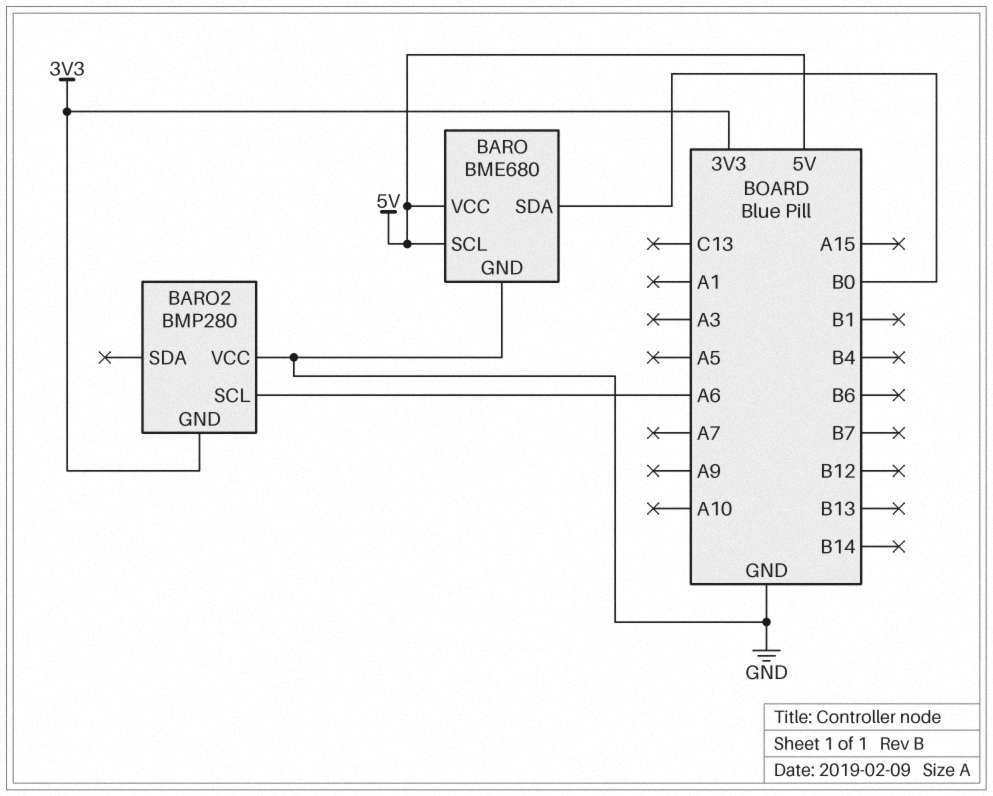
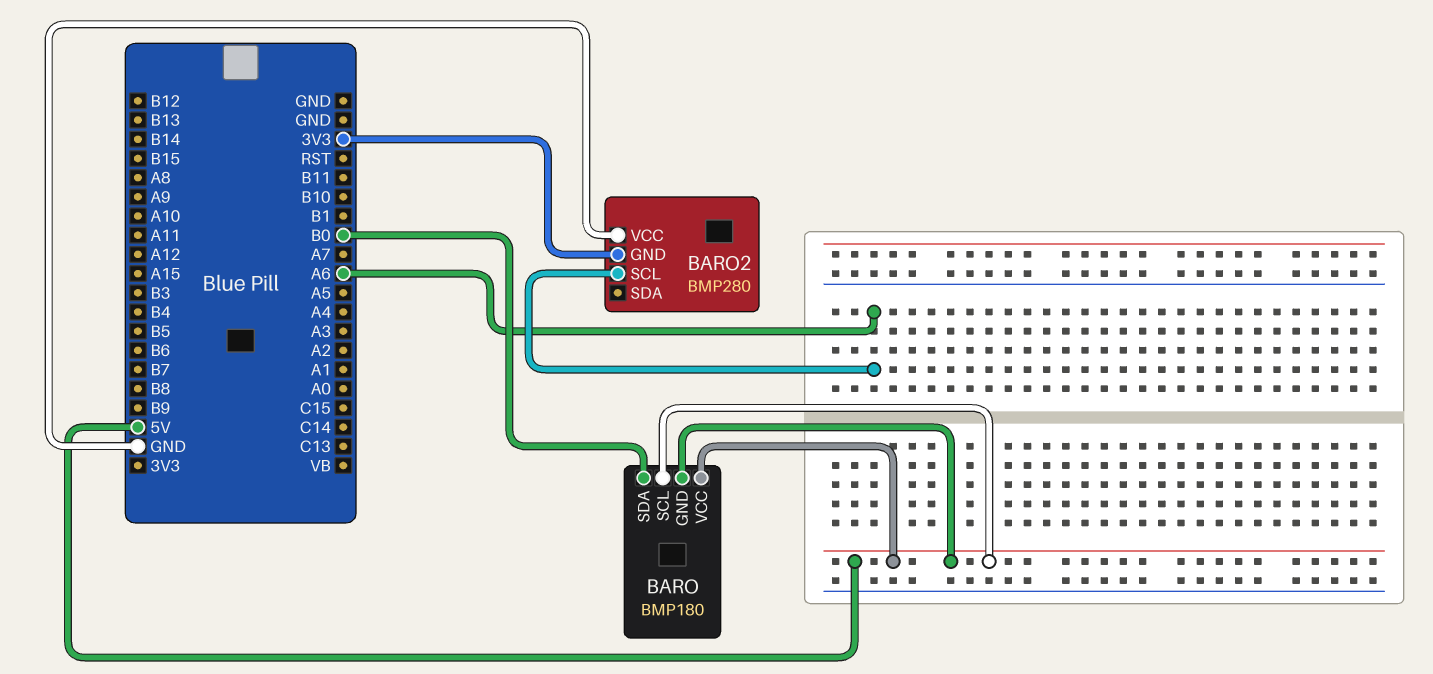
BARO: BME680 -> BMP180
BARO pin GND: GND -> 5V

